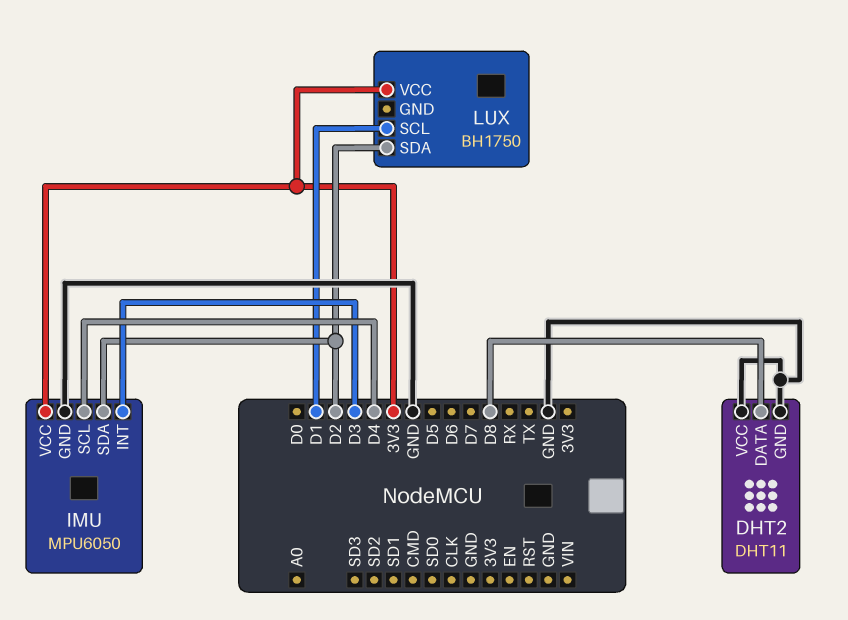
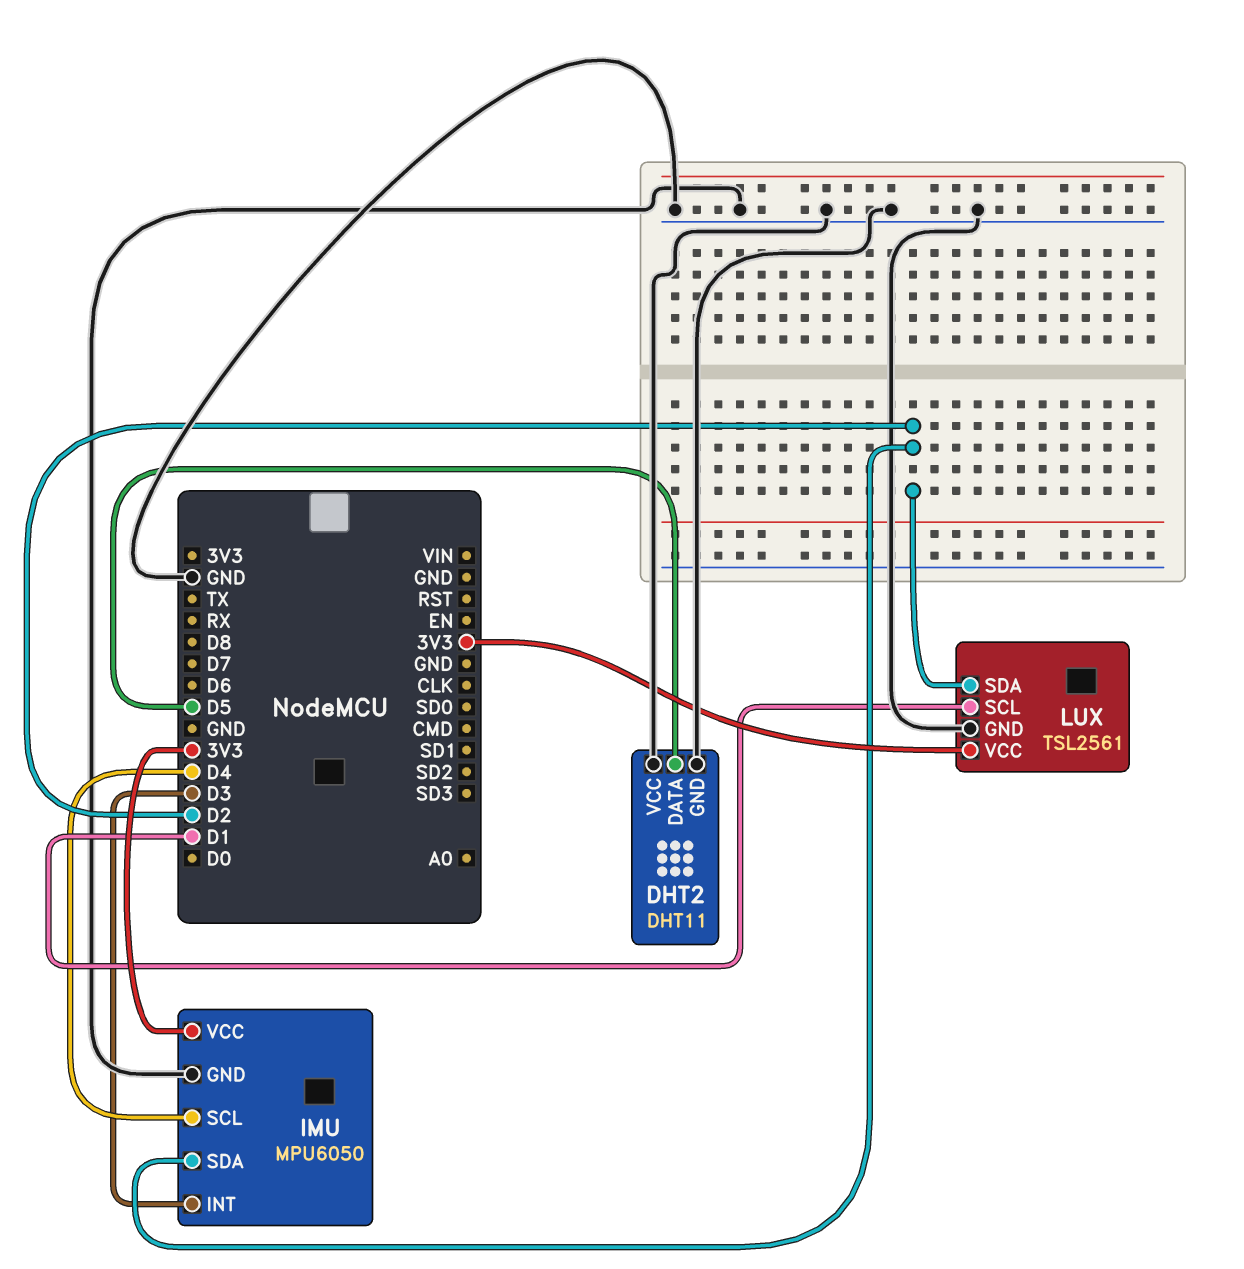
DHT2 pin DATA: D8 -> D5
LUX: BH1750 -> TSL2561
LUX pin GND: none -> GND

